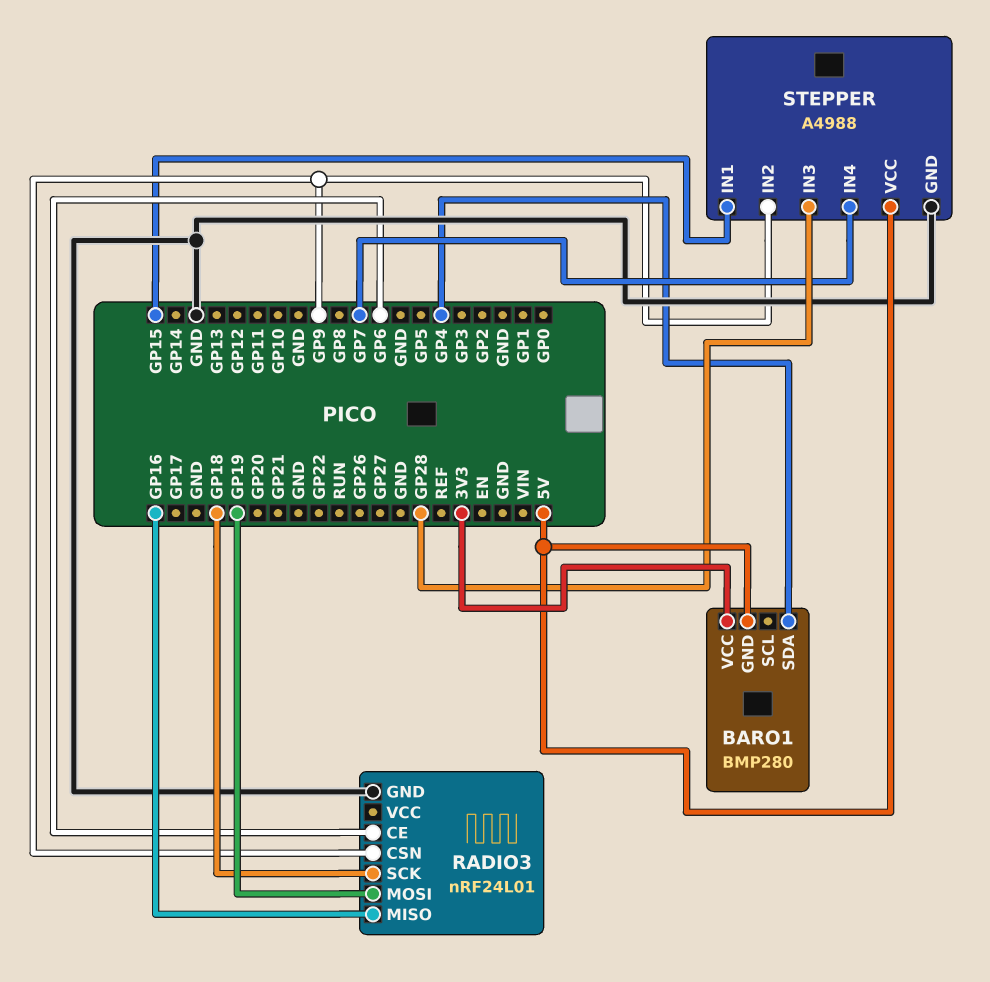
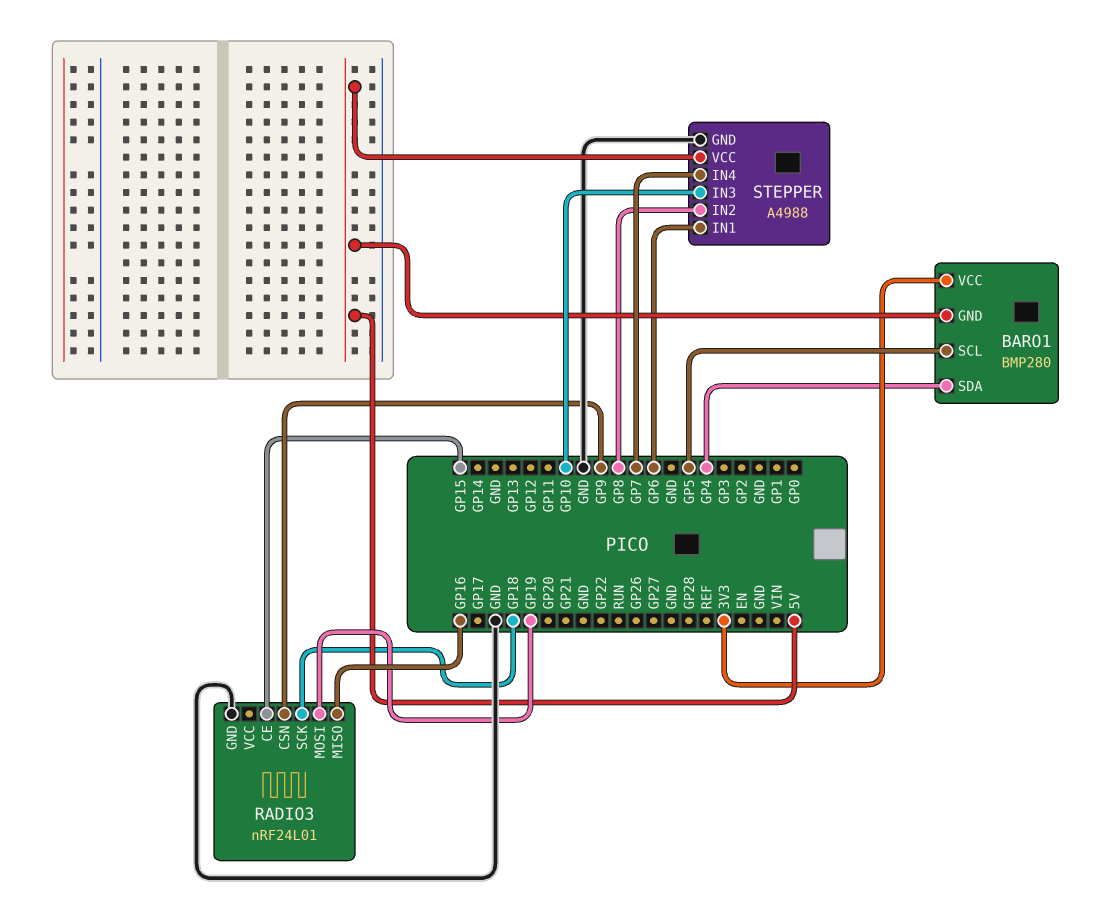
BARO1 pin SCL: none -> GP5
RADIO3 pin CE: GP6 -> GP15
STEPPER pin IN1: GP15 -> GP6
STEPPER pin IN2: GP9 -> GP8
STEPPER pin IN3: GP28 -> GP10

